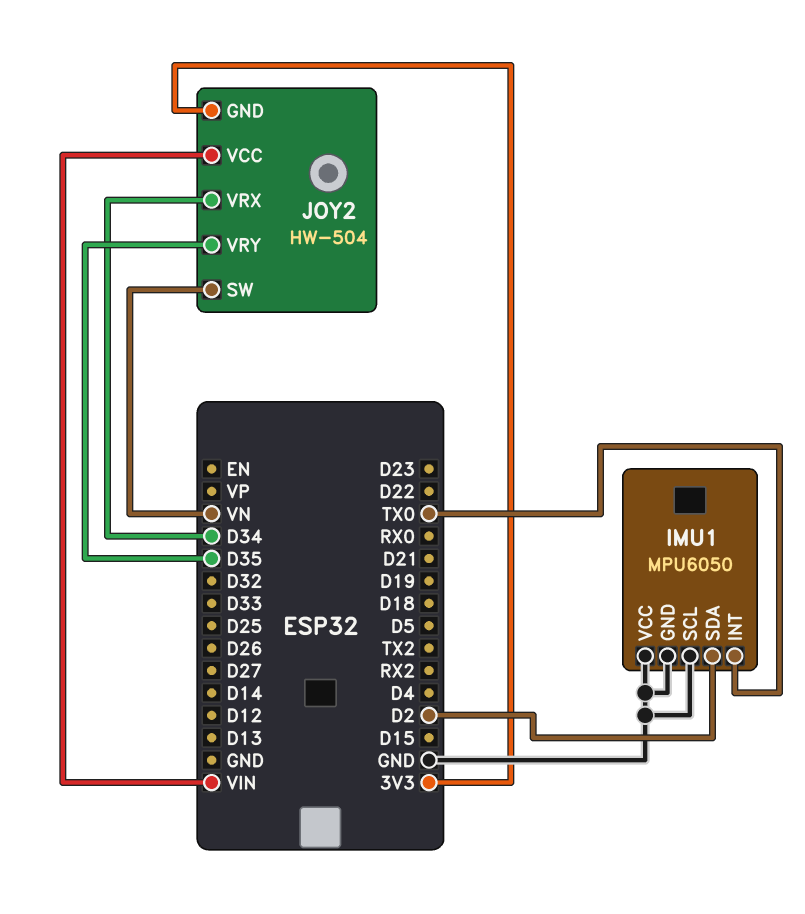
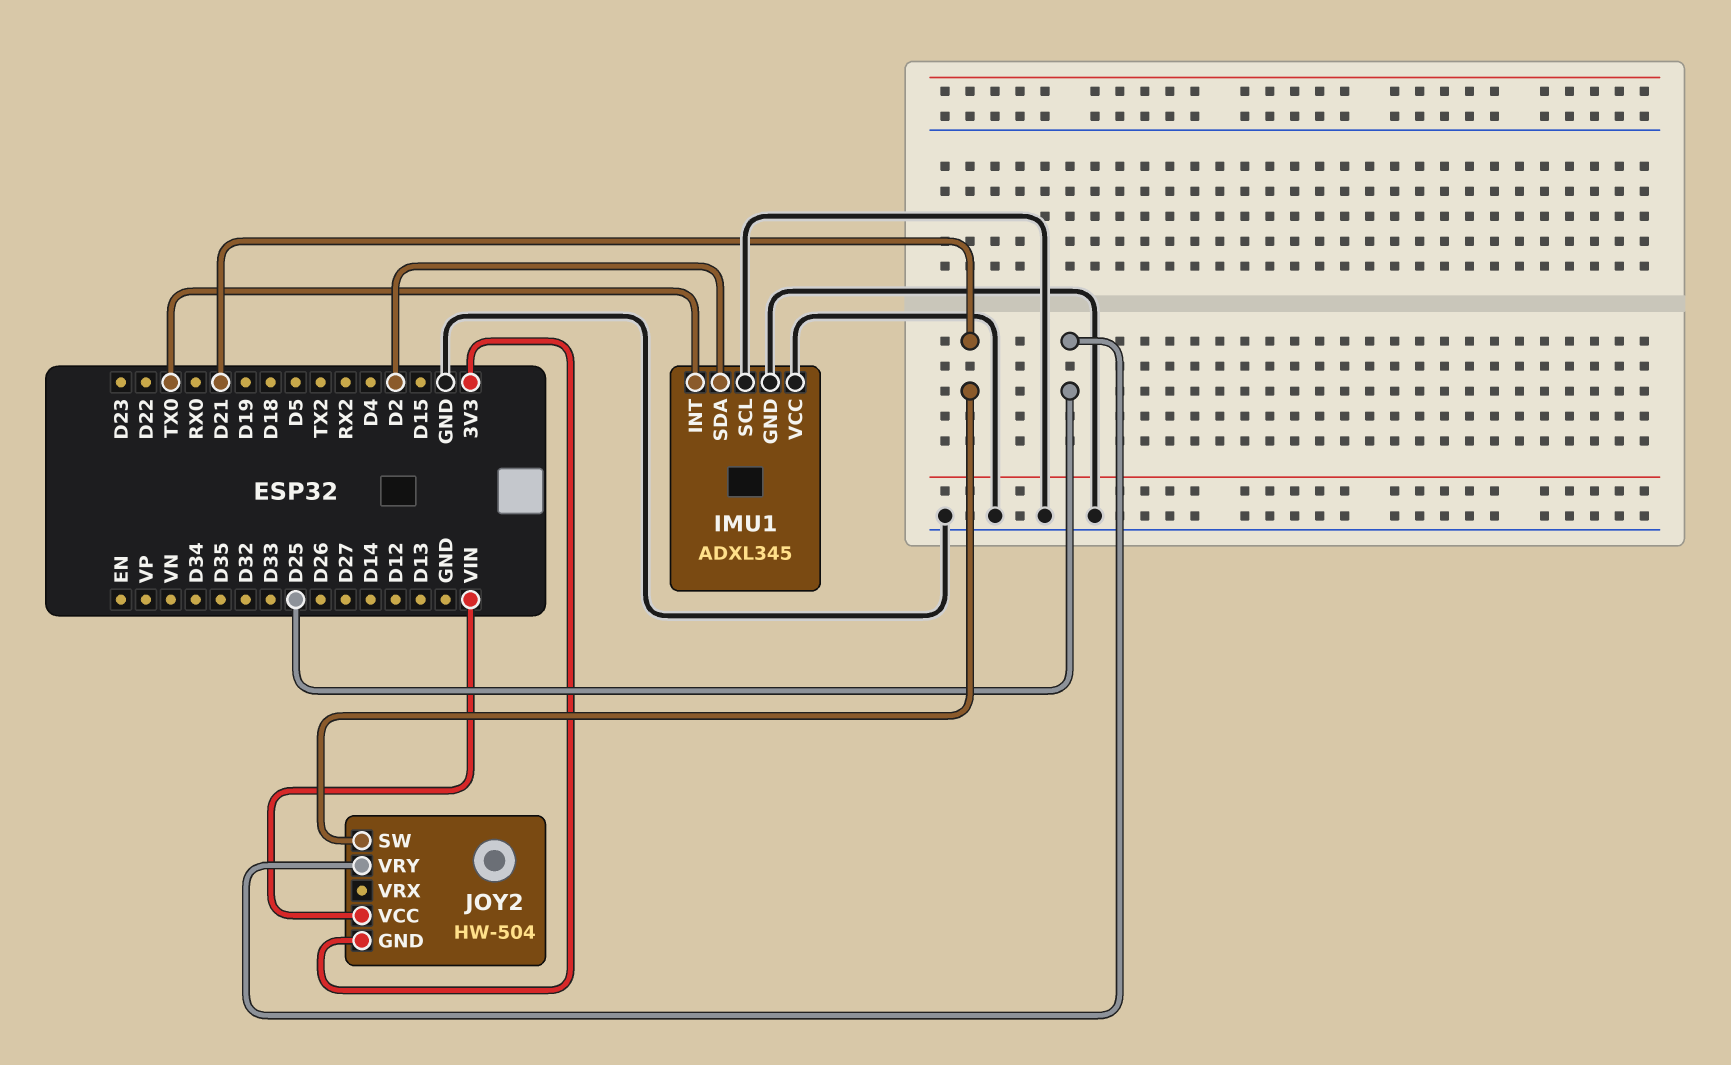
IMU1: MPU6050 -> ADXL345
JOY2 pin SW: VN -> D21
JOY2 pin VRX: D34 -> none
JOY2 pin VRY: D35 -> D25

